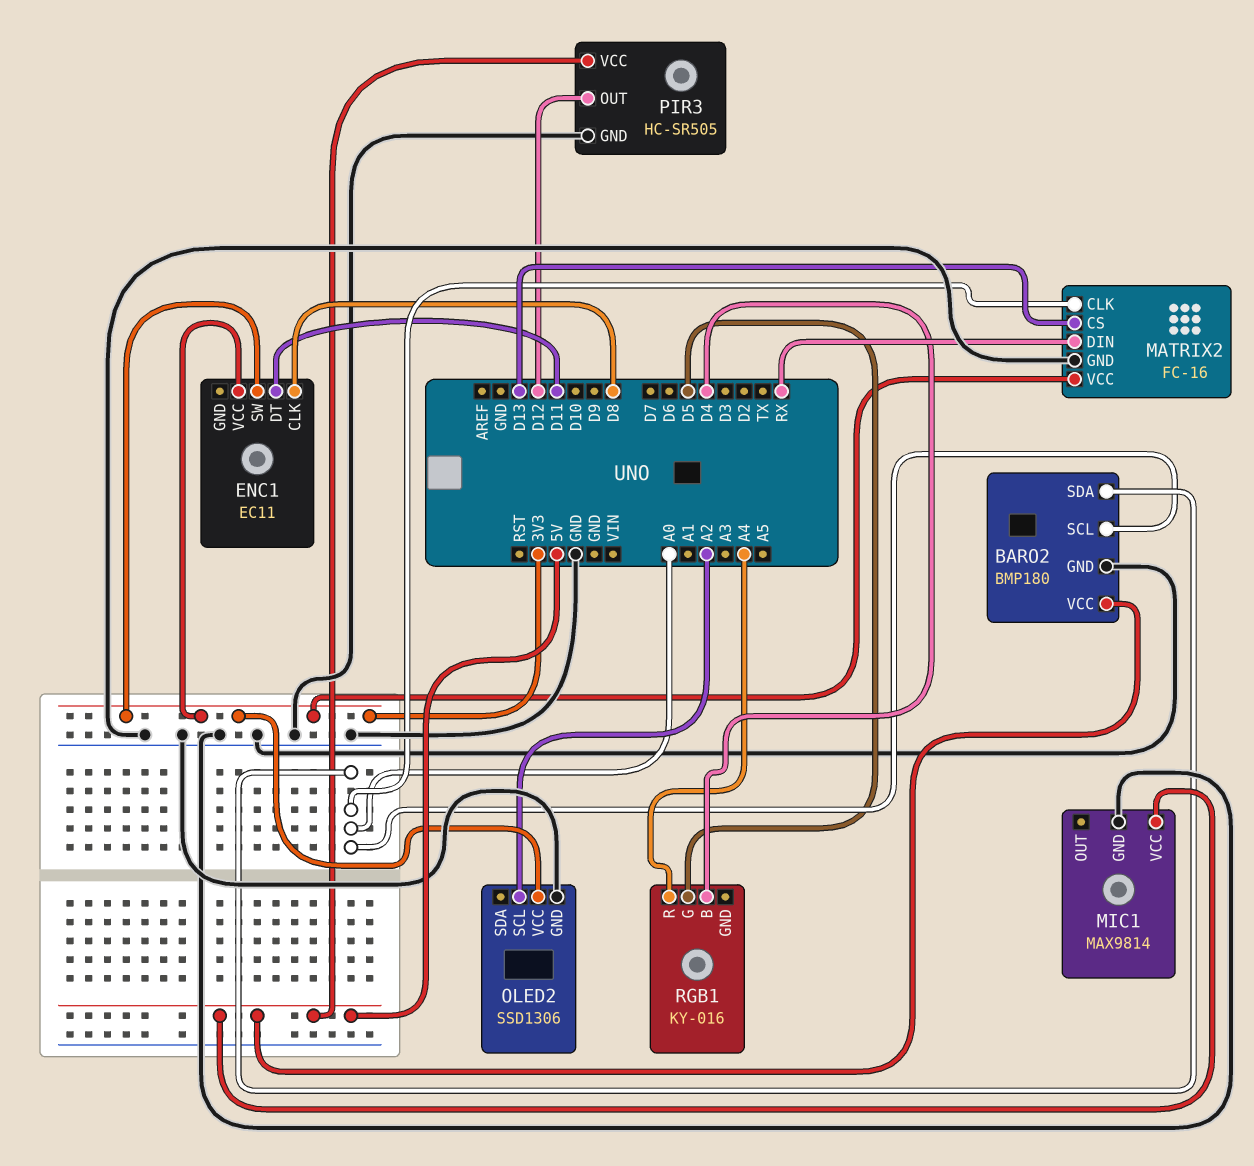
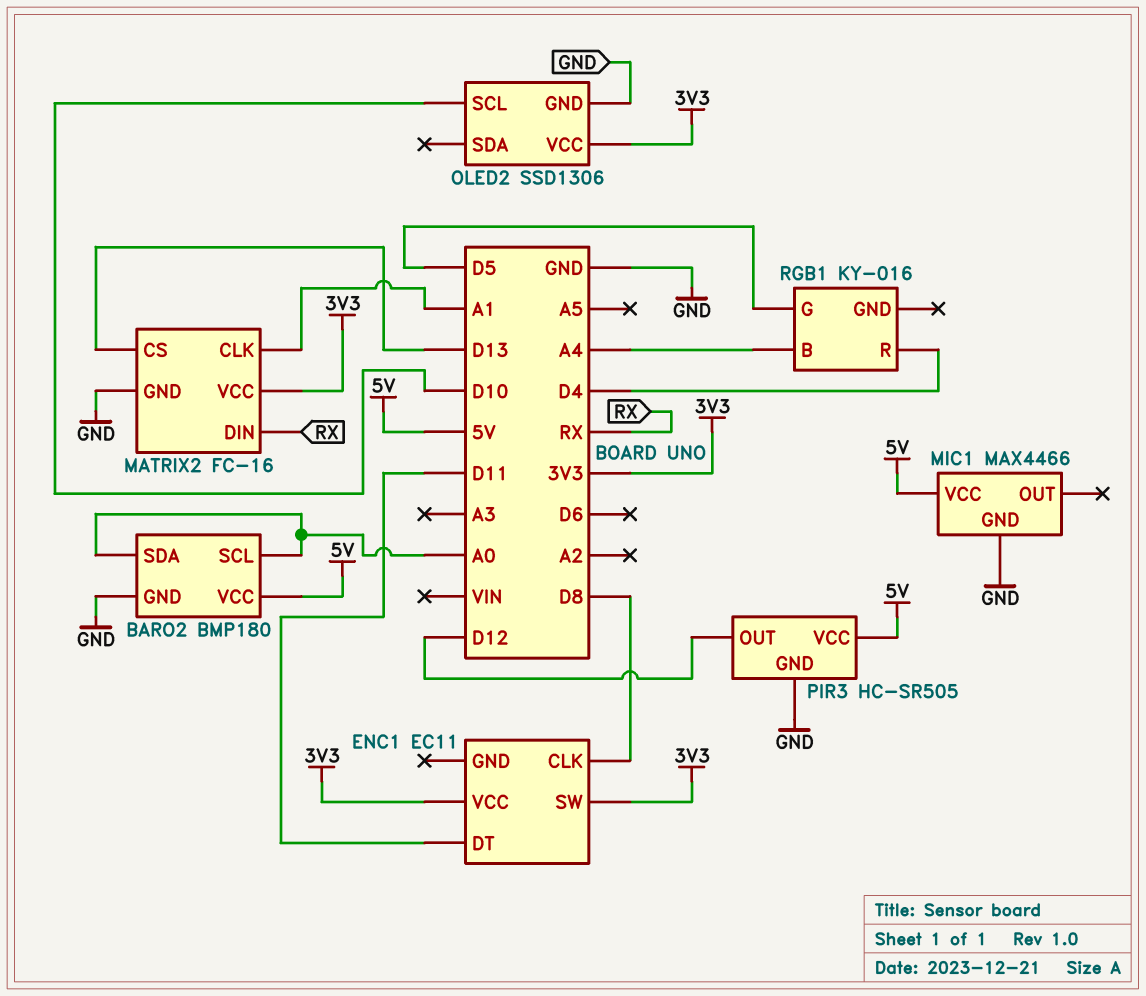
MATRIX2 pin CLK: A0 -> A1
MIC1: MAX9814 -> MAX4466
OLED2 pin SCL: A2 -> D10
RGB1 pin B: D4 -> A4
RGB1 pin R: A4 -> D4

